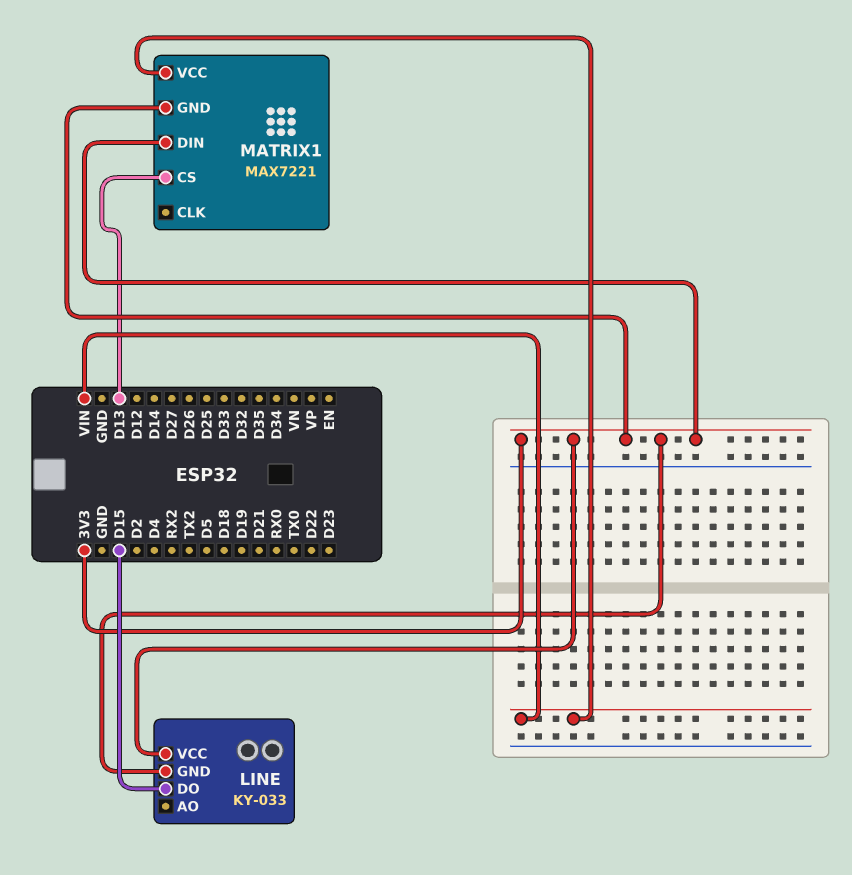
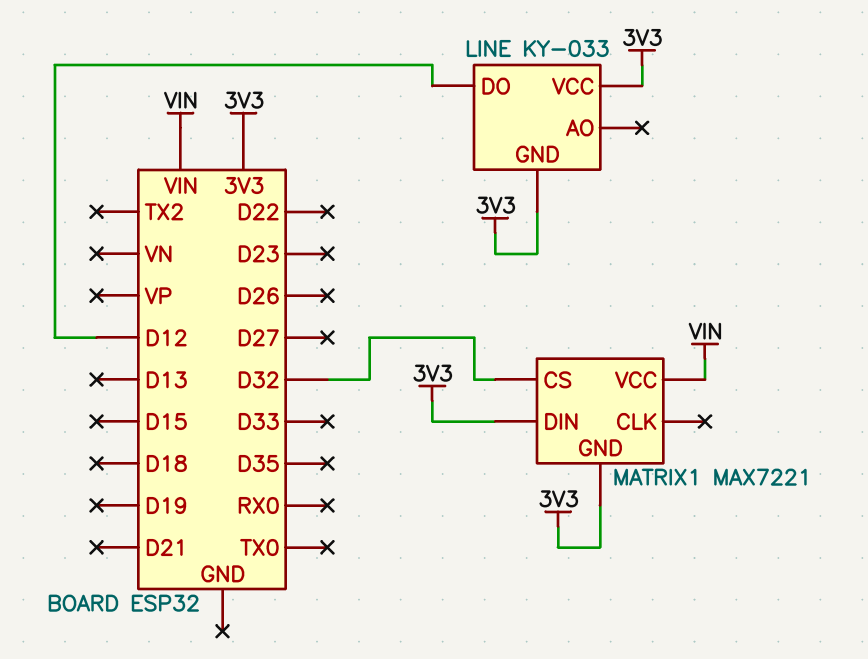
LINE pin DO: D15 -> D12
MATRIX1 pin CS: D13 -> D32

